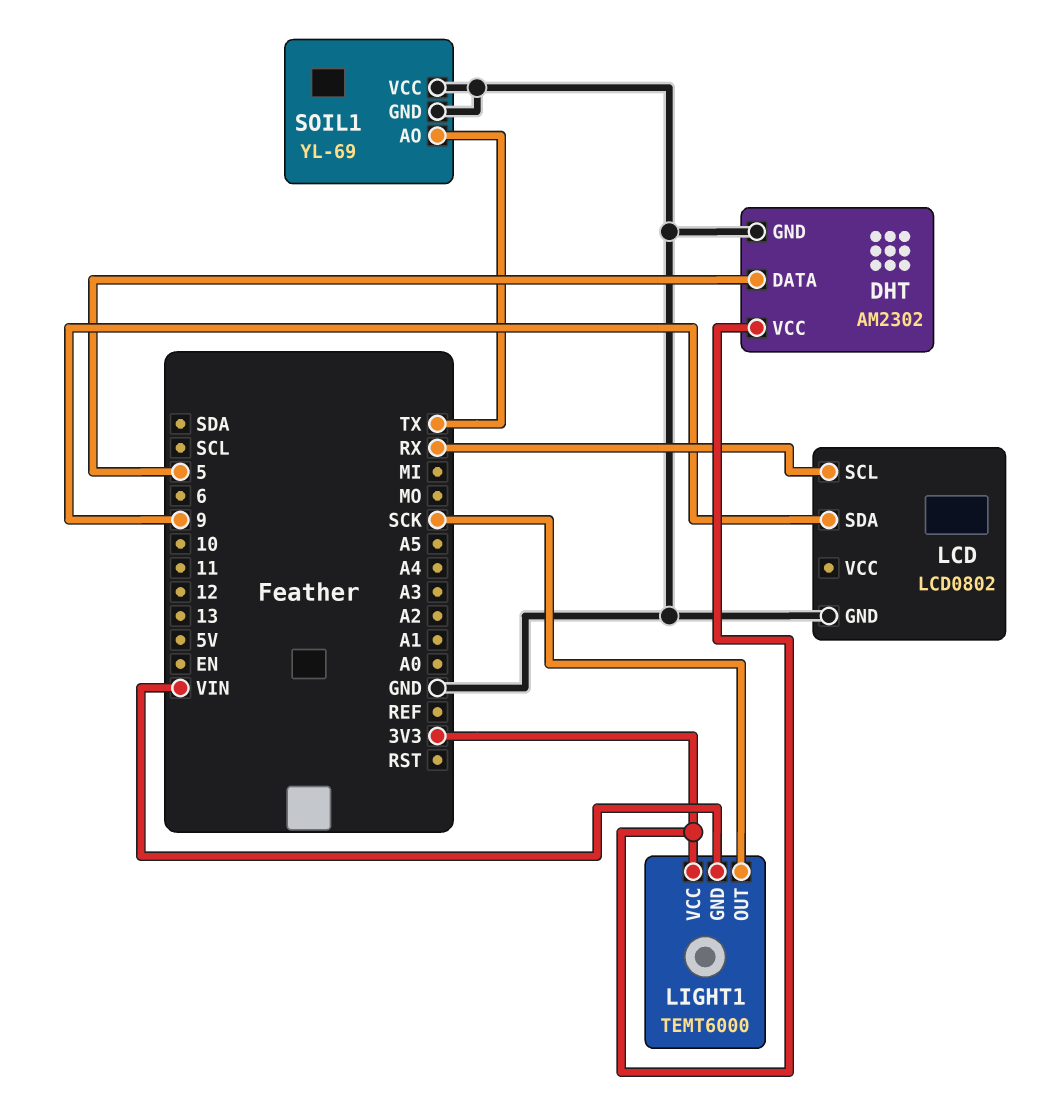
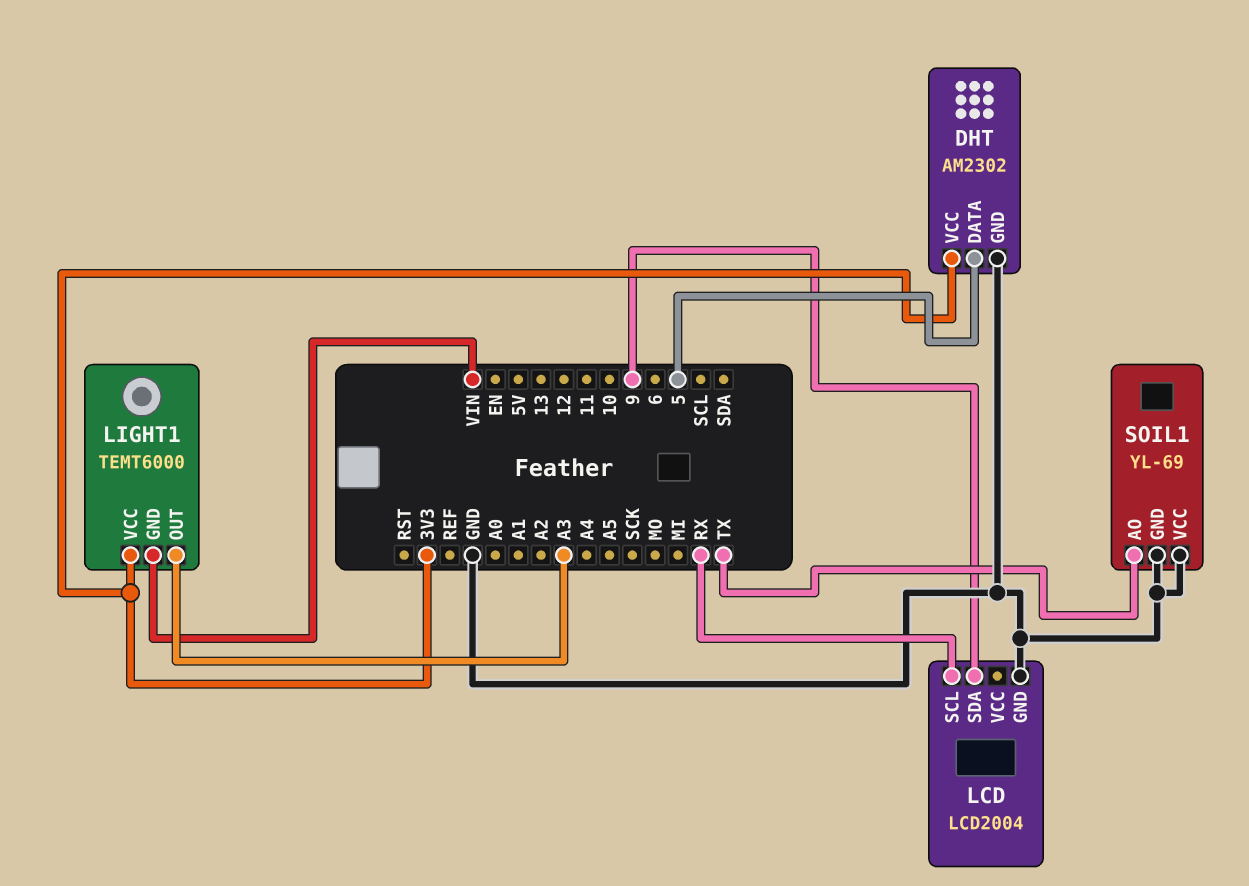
LCD: LCD0802 -> LCD2004
LIGHT1 pin OUT: SCK -> A3

